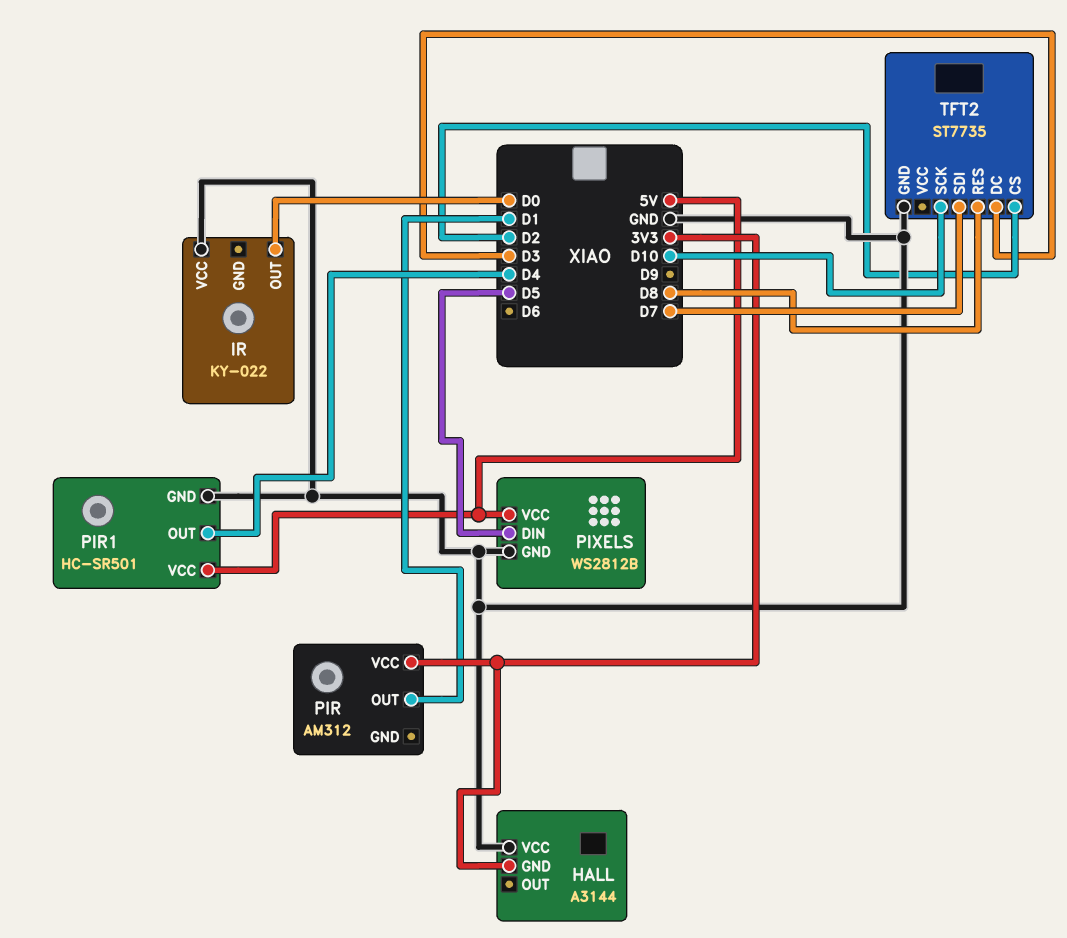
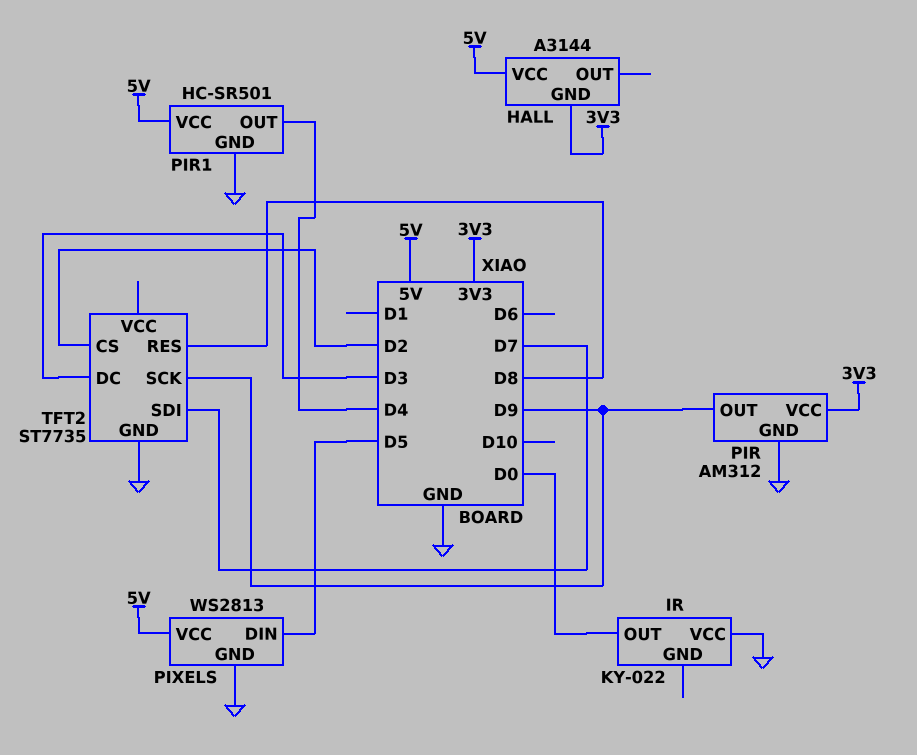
HALL pin VCC: GND -> 5V
PIR pin GND: none -> GND
PIR pin OUT: D1 -> D9
PIXELS: WS2812B -> WS2813
TFT2 pin SCK: D10 -> D9

